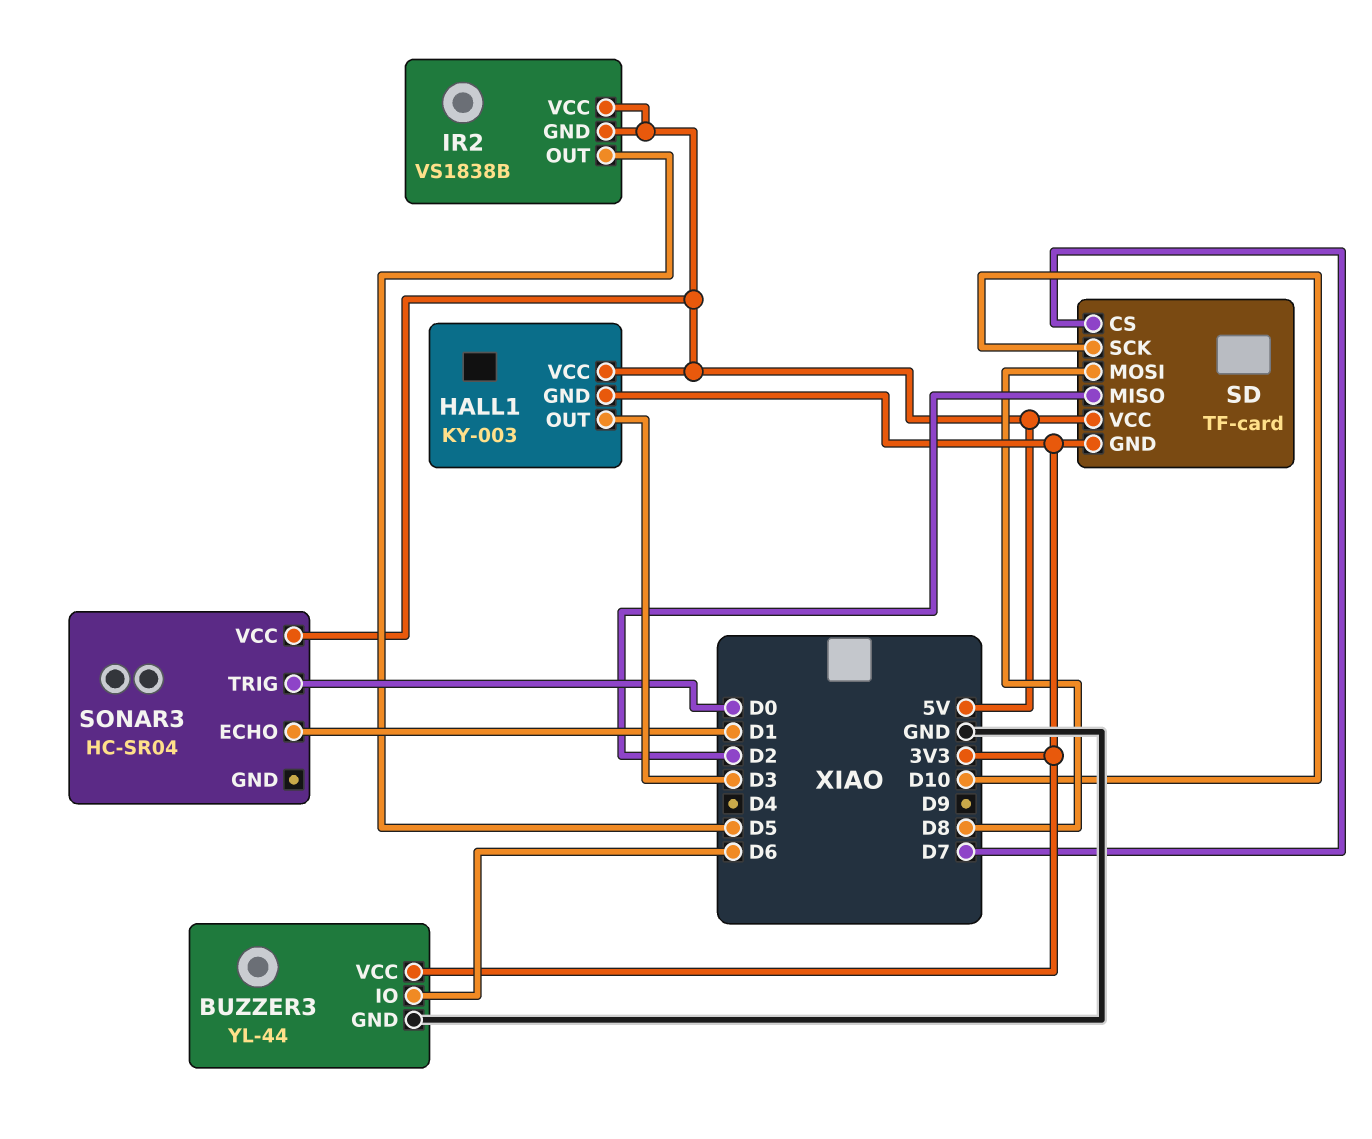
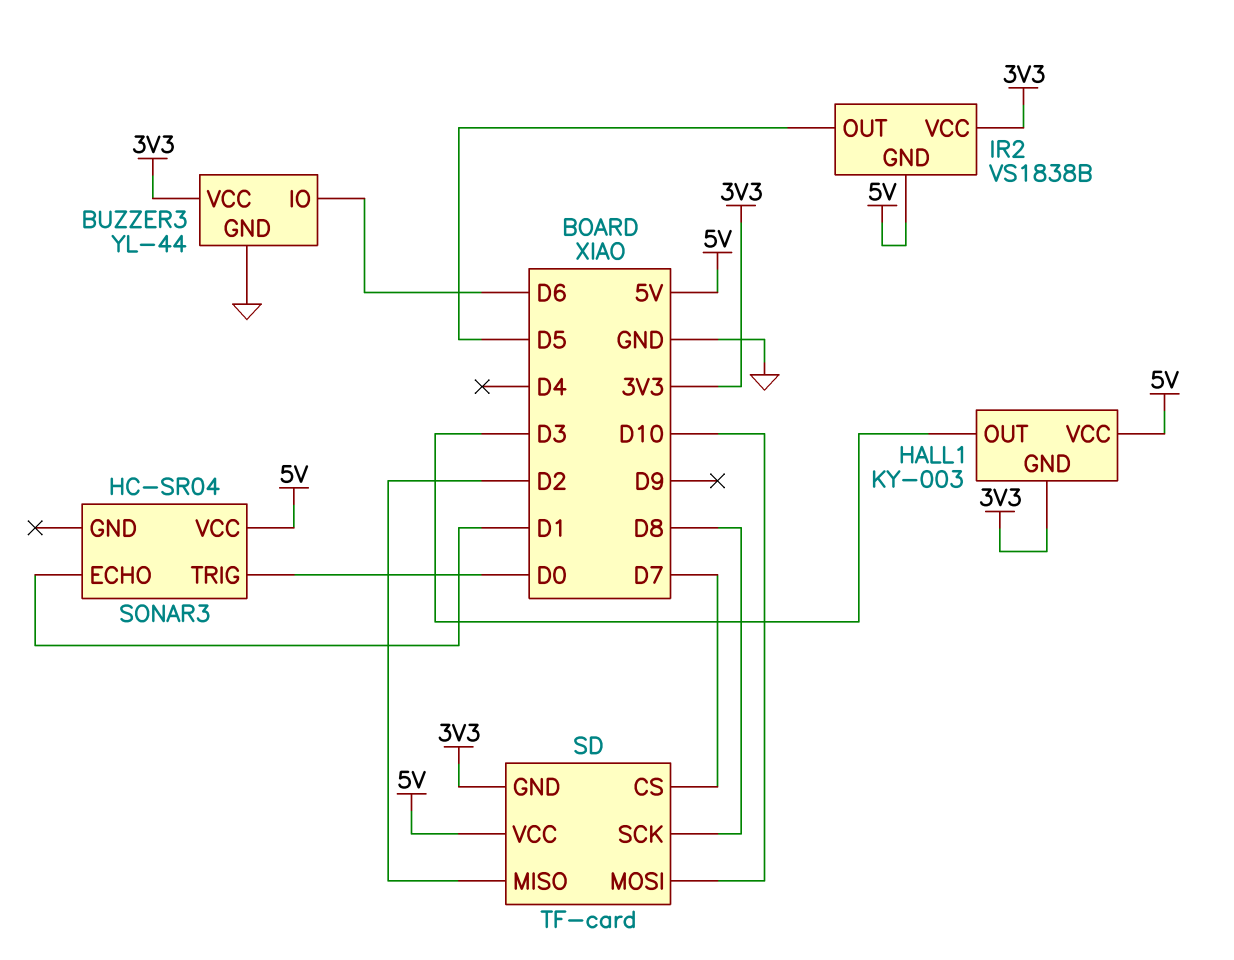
IR2 pin VCC: 5V -> 3V3
SD pin MOSI: D8 -> D10
SD pin SCK: D10 -> D8

